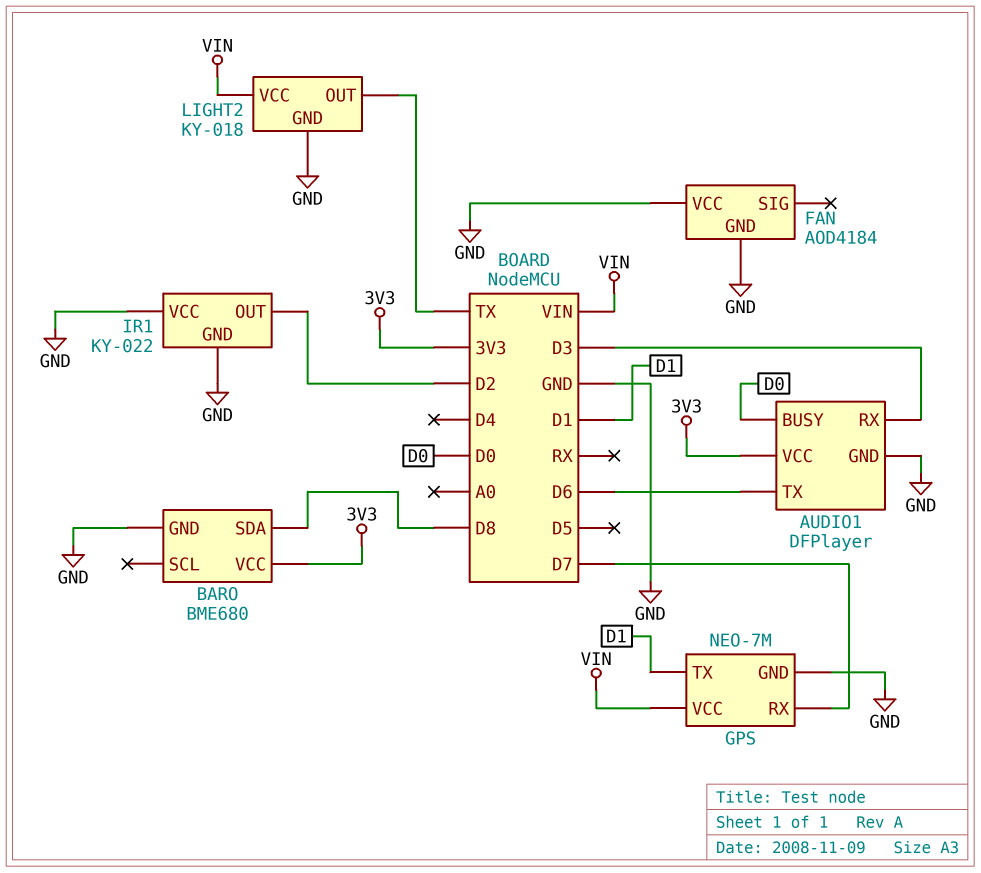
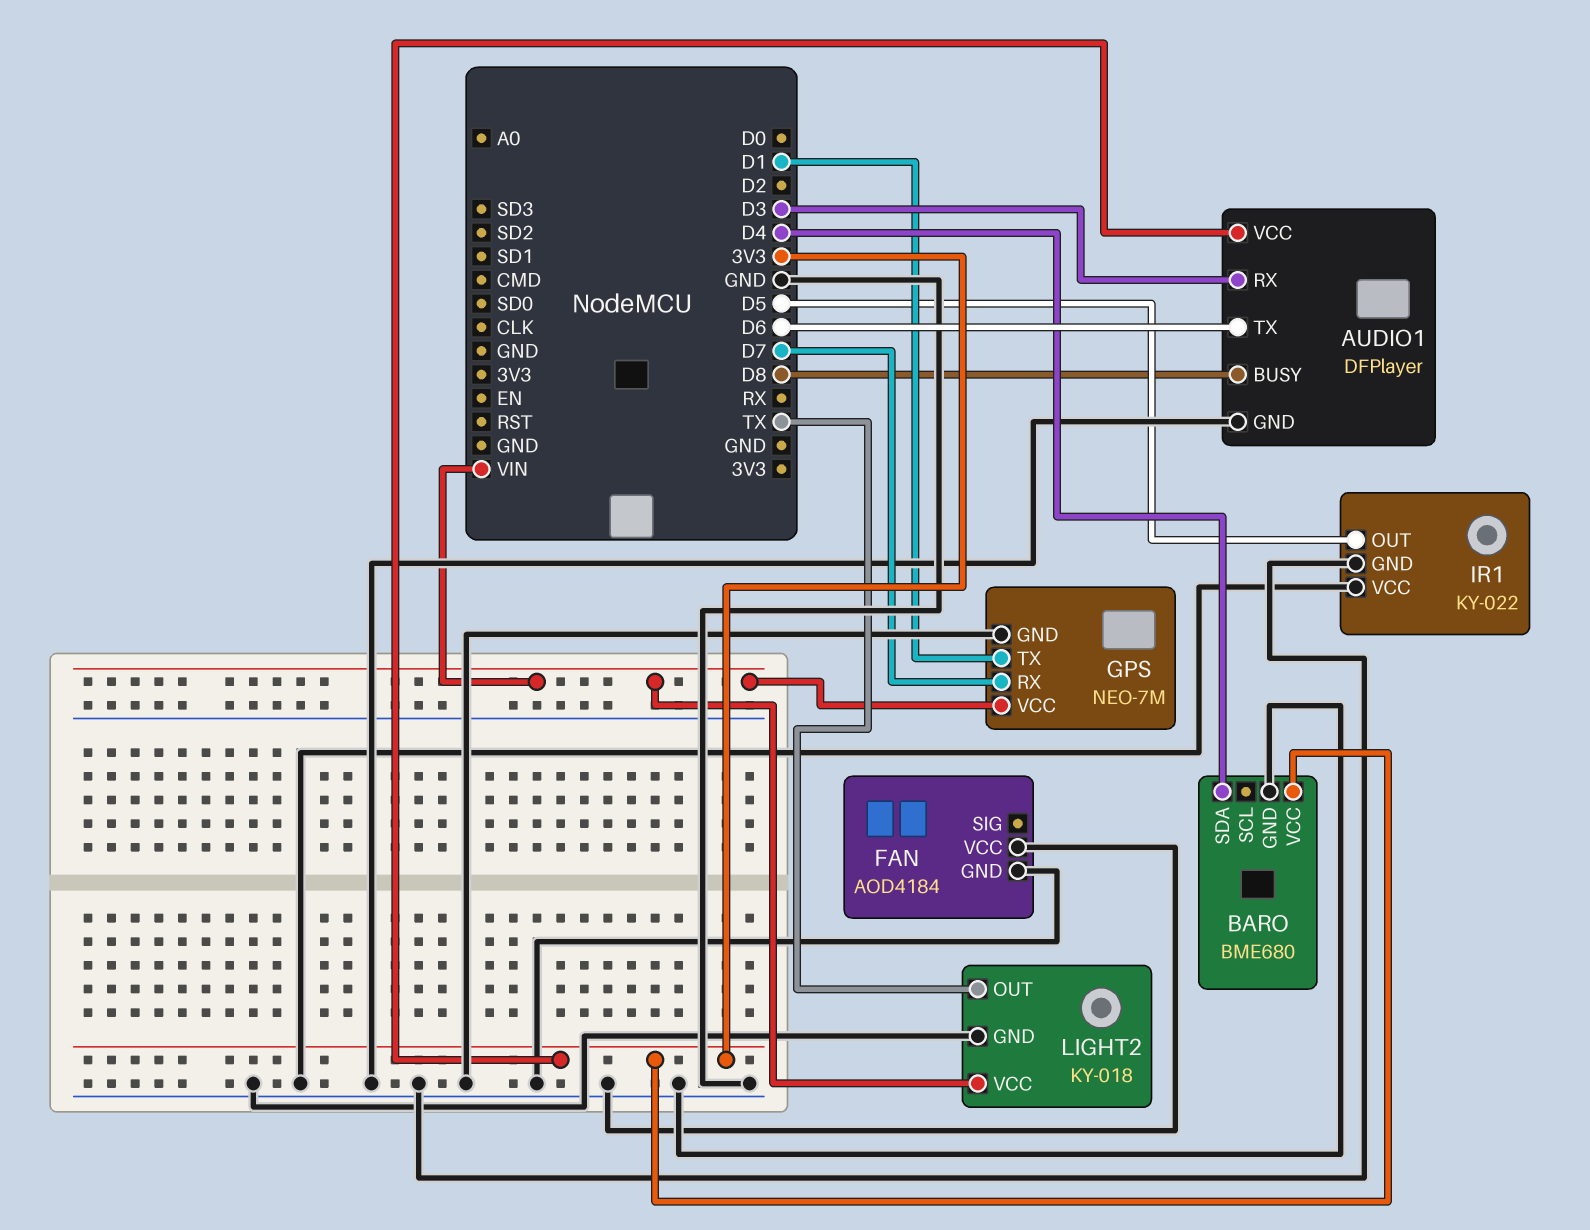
AUDIO1 pin BUSY: D0 -> D8
BARO pin SDA: D8 -> D4
IR1 pin OUT: D2 -> D5

